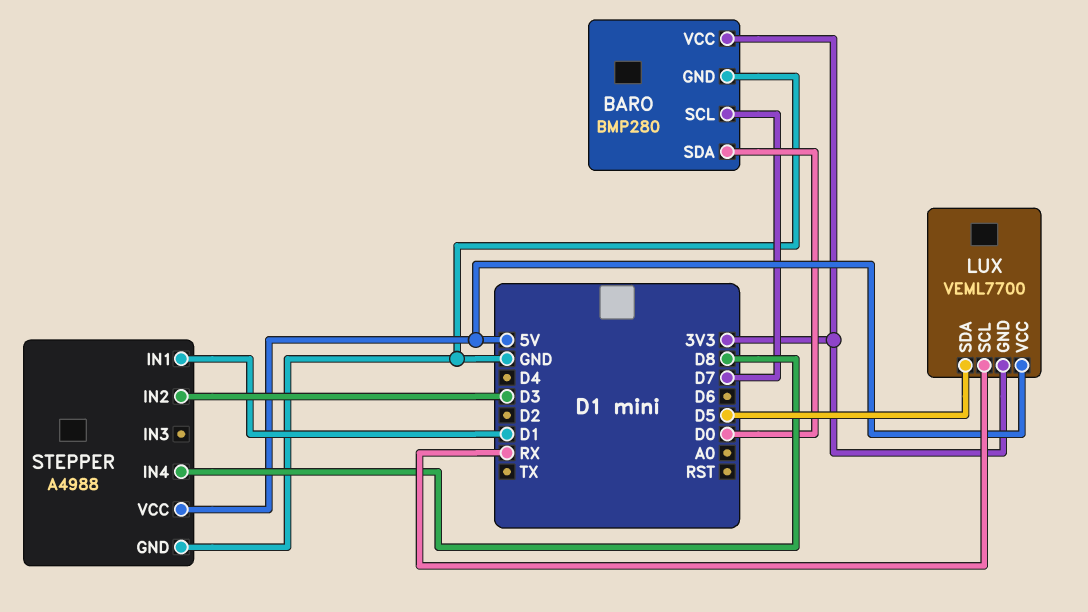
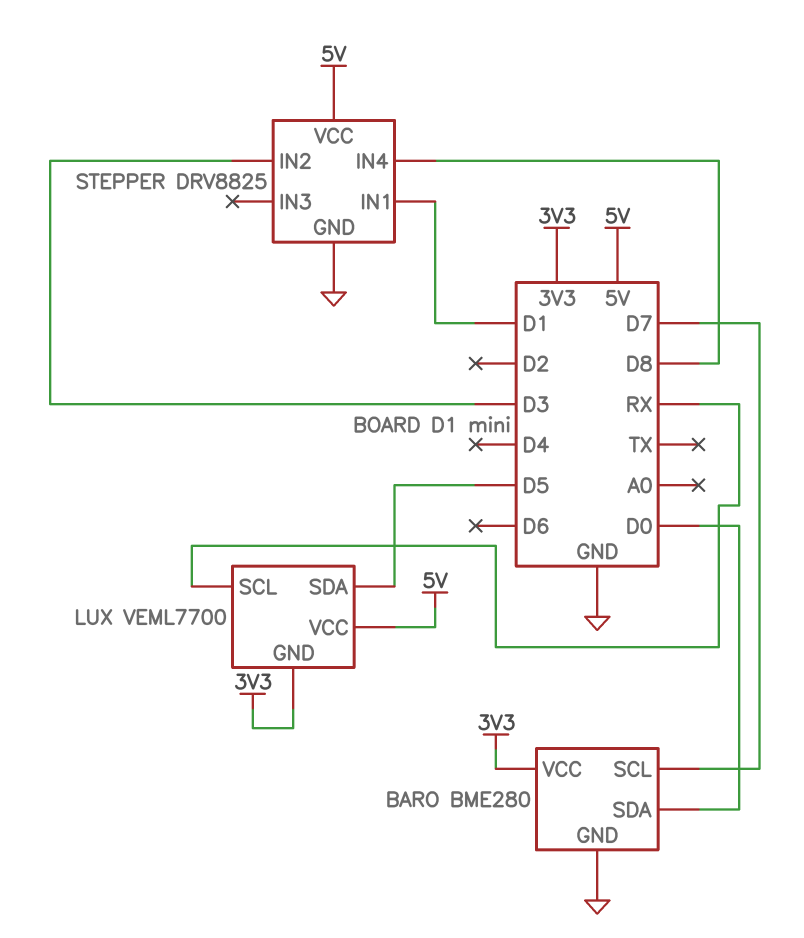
BARO: BMP280 -> BME280
STEPPER: A4988 -> DRV8825

